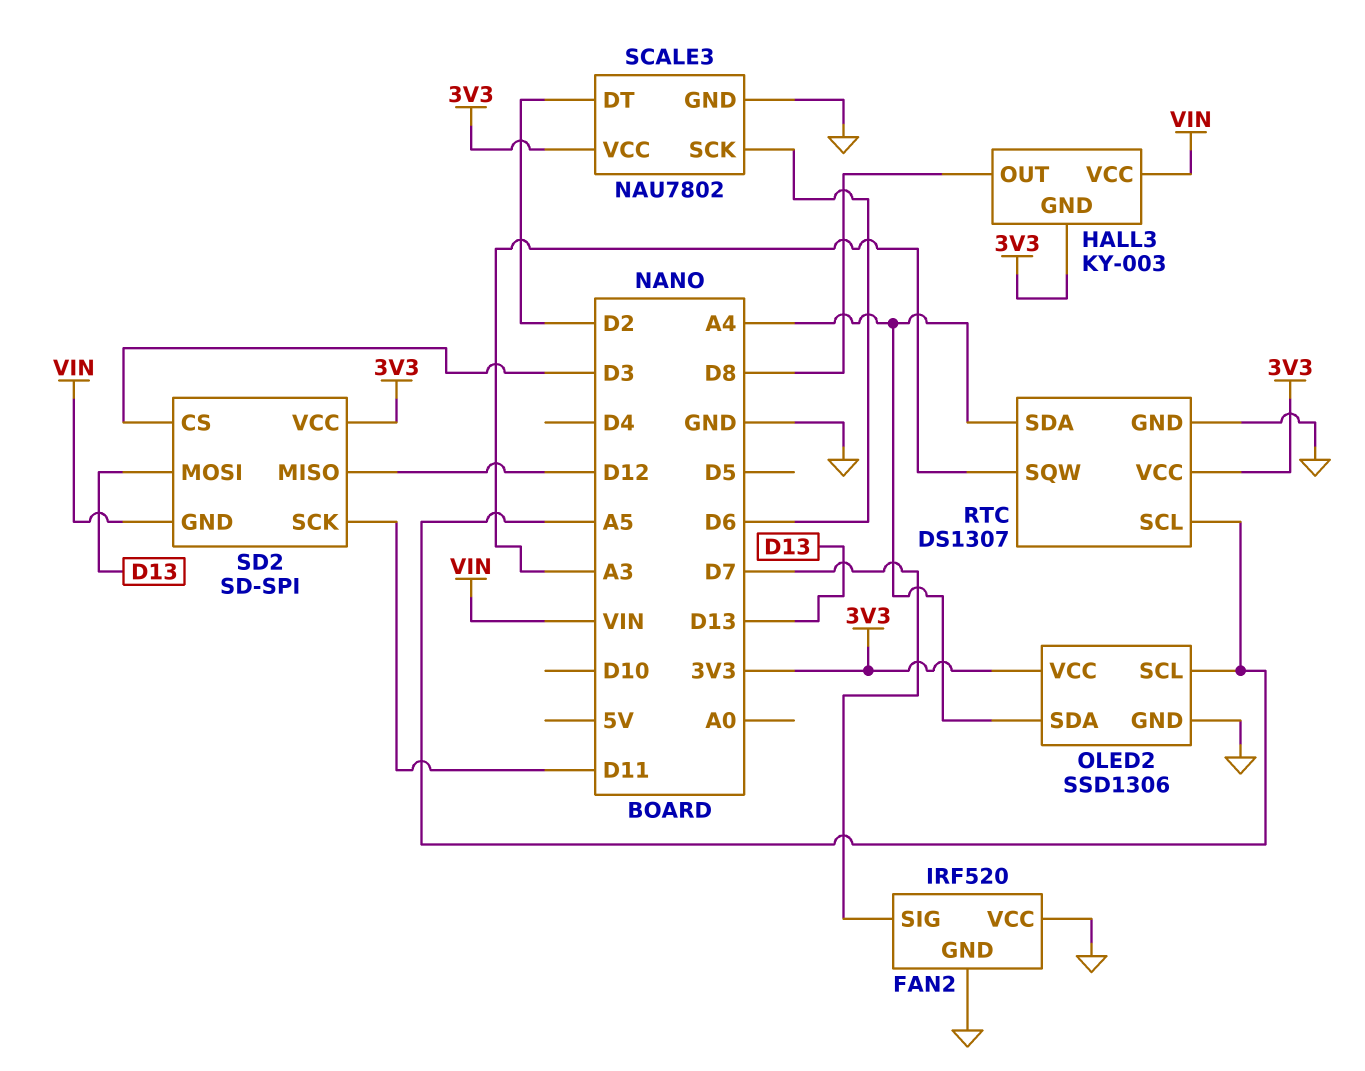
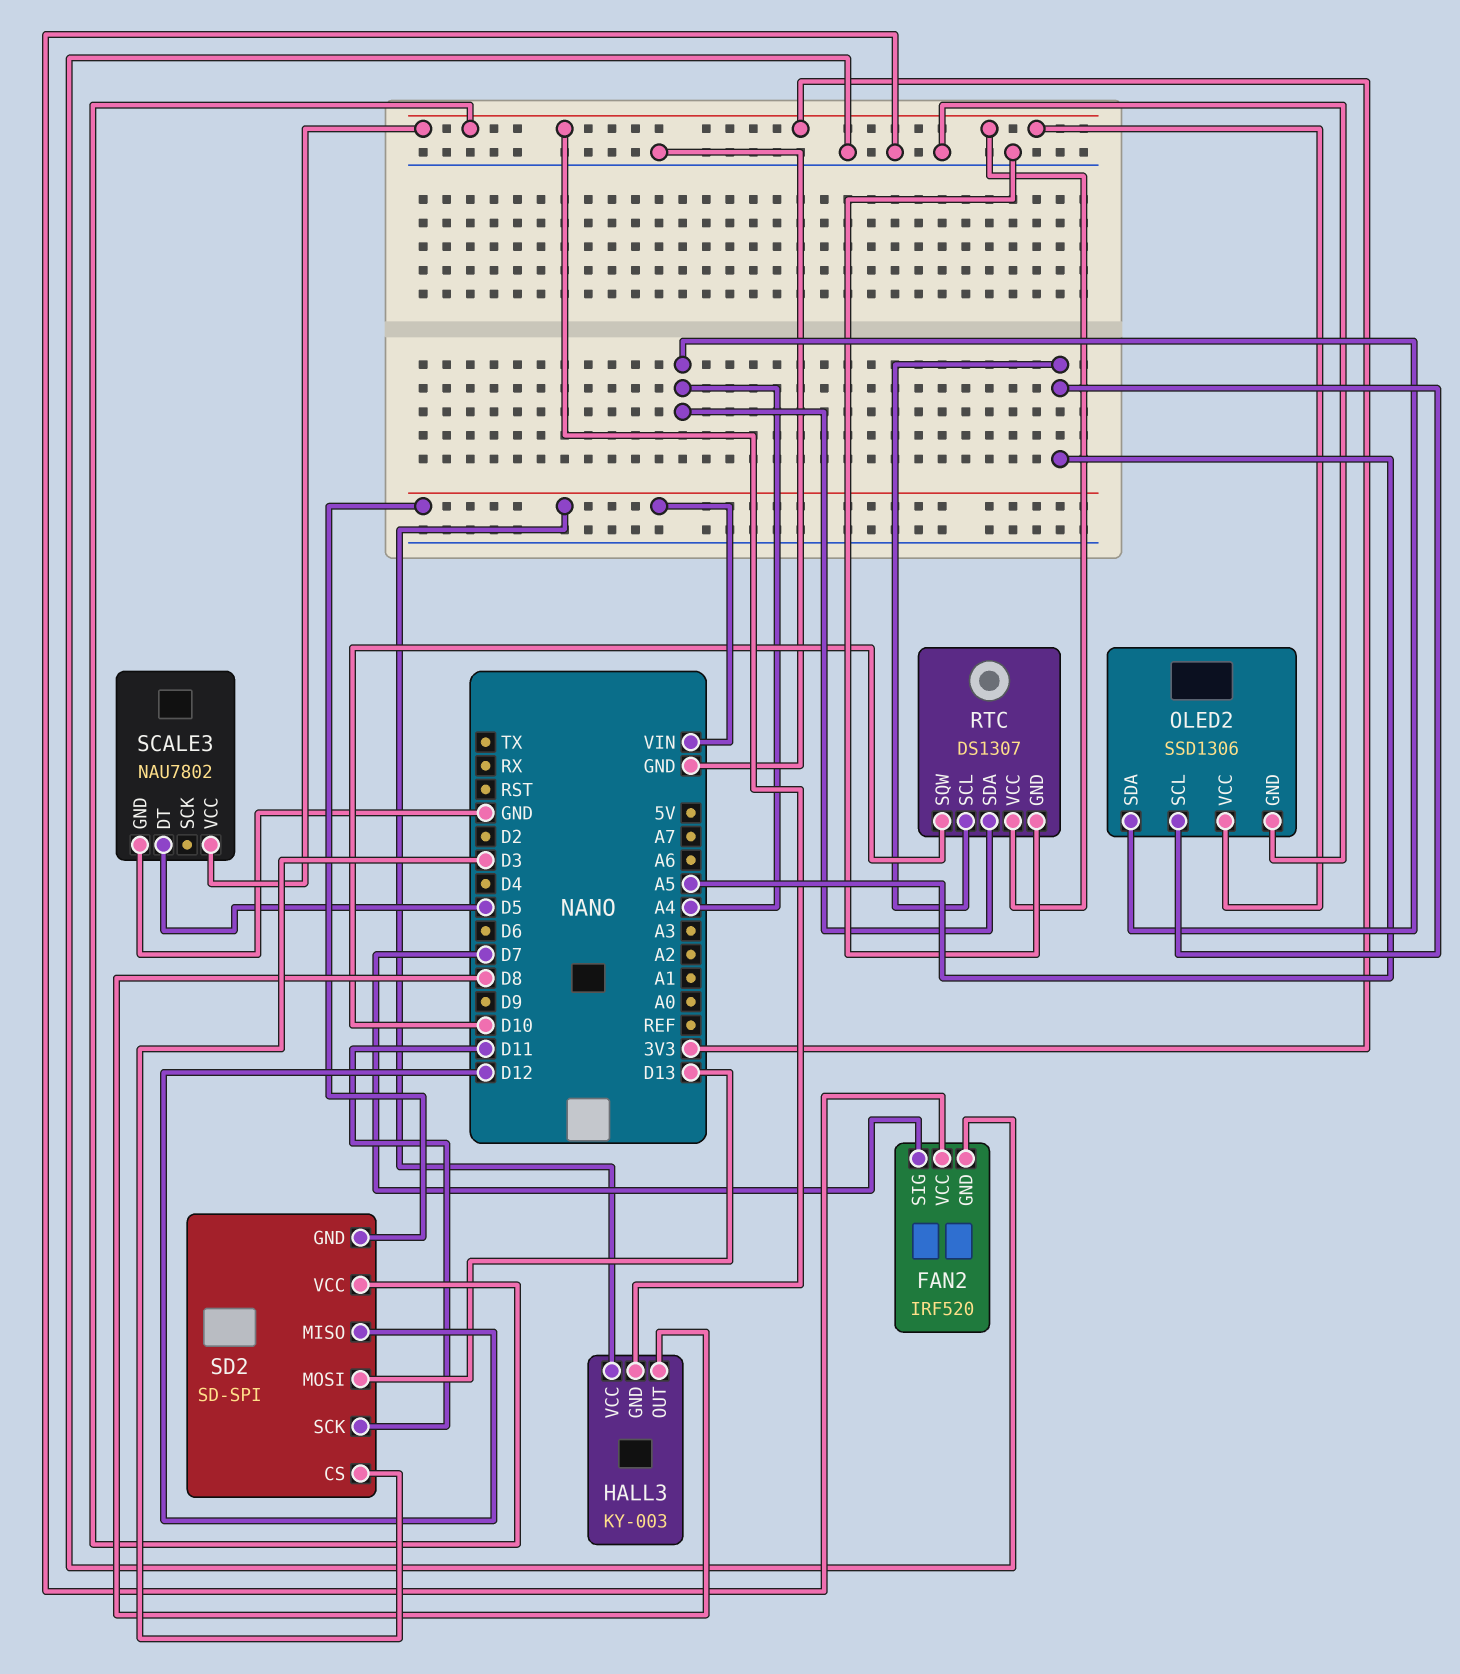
RTC pin SQW: A3 -> D10
SCALE3 pin DT: D2 -> D5
SCALE3 pin SCK: D6 -> none

